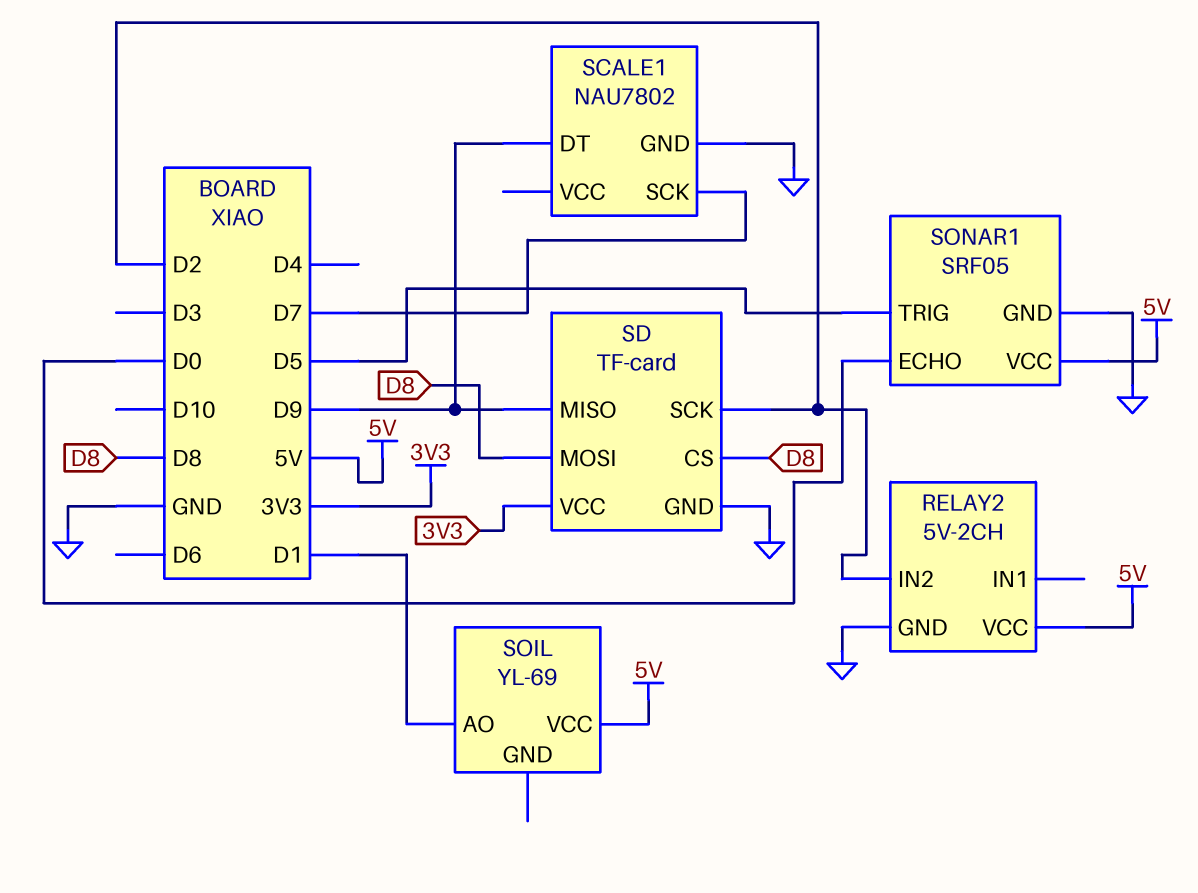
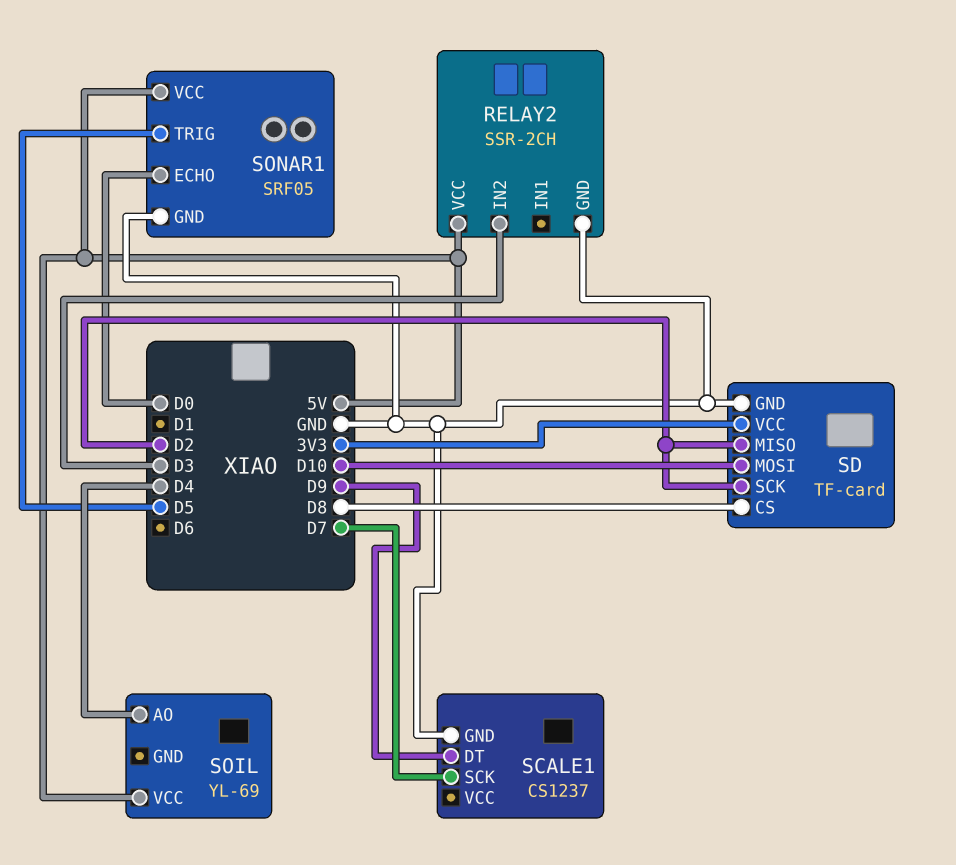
RELAY2: 5V-2CH -> SSR-2CH
RELAY2 pin IN2: D2 -> D3
SCALE1: NAU7802 -> CS1237
SD pin MISO: D9 -> D2
SD pin MOSI: D8 -> D10
SOIL pin AO: D1 -> D4

